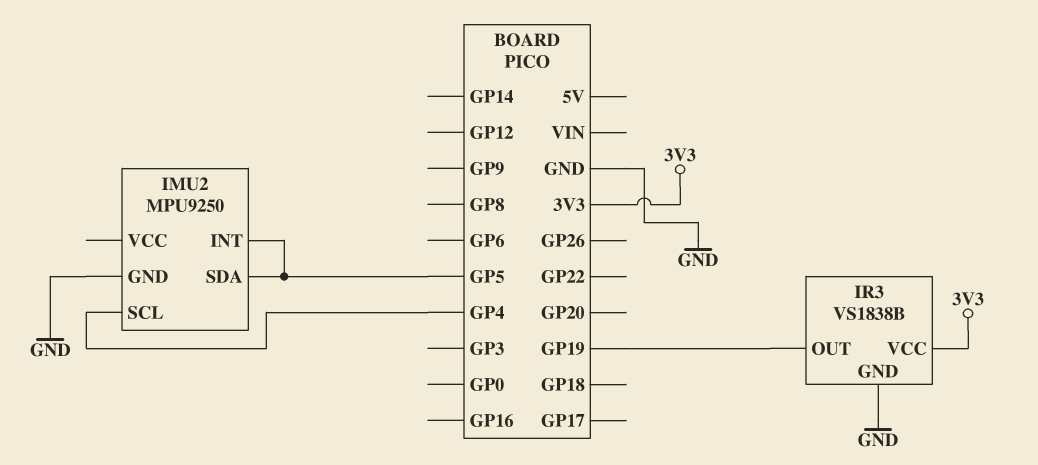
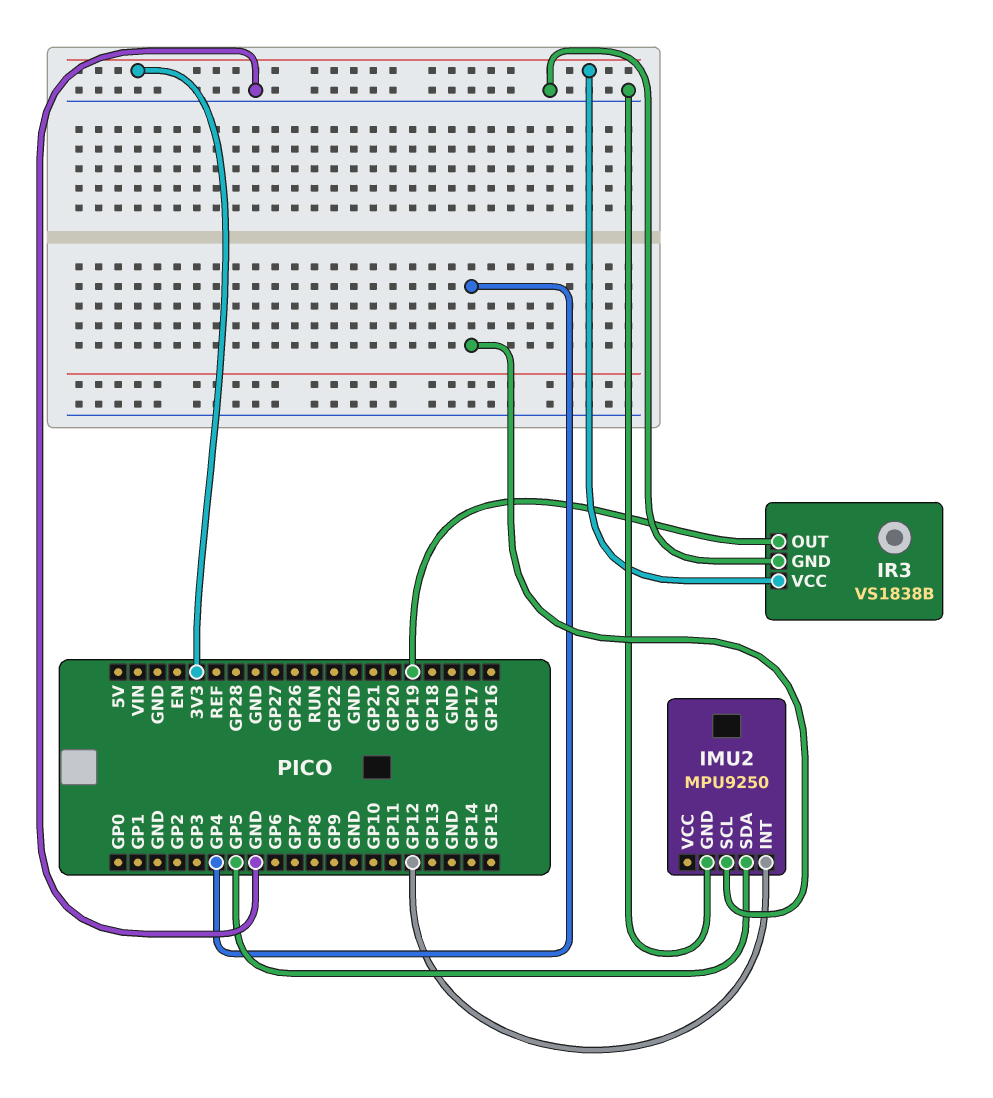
IMU2 pin INT: GP5 -> GP12

